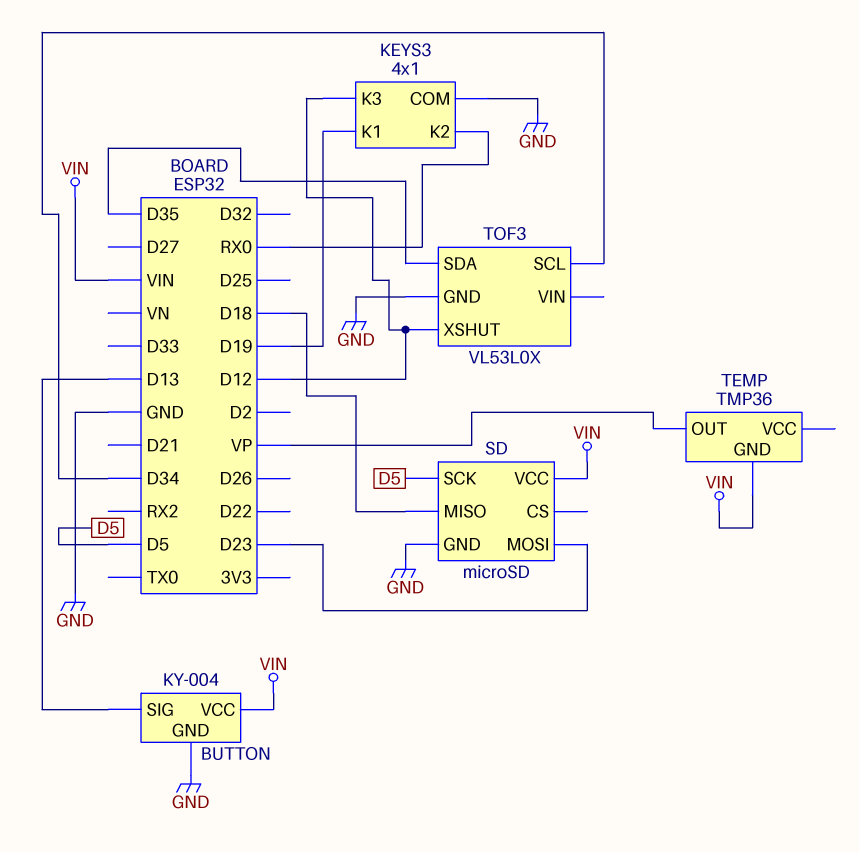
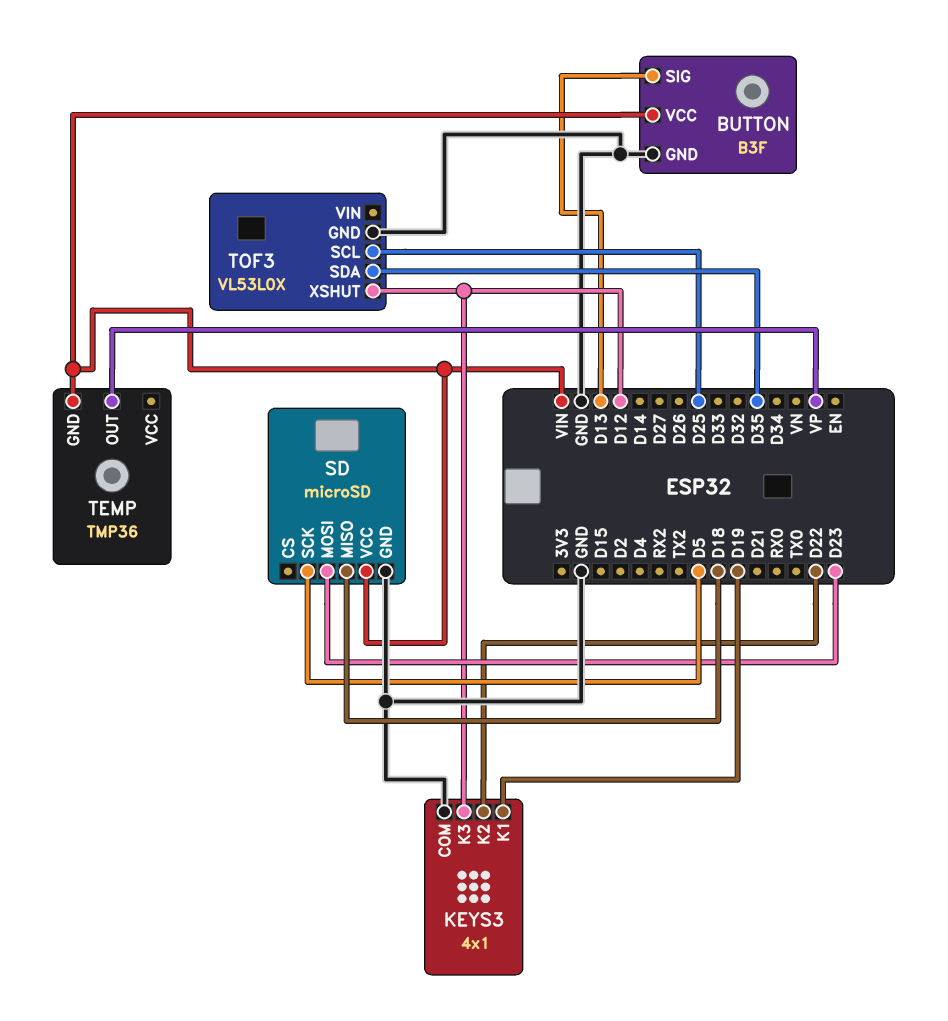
BUTTON: KY-004 -> B3F
KEYS3 pin K2: RX0 -> D22
TOF3 pin SCL: D34 -> D25

